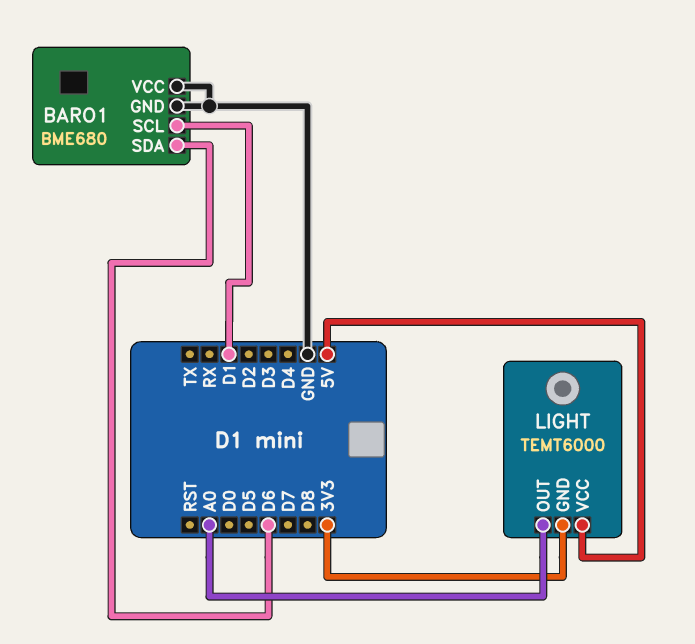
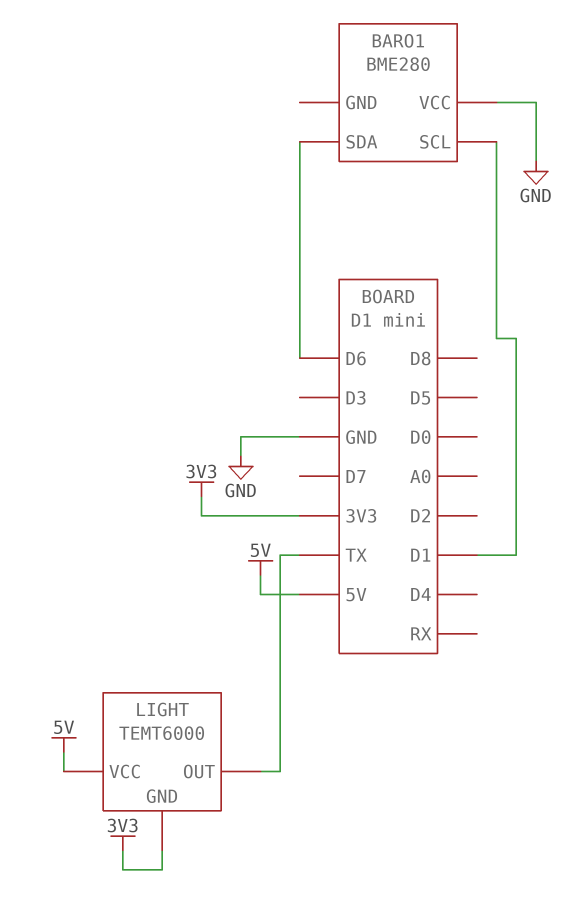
BARO1: BME680 -> BME280
BARO1 pin GND: GND -> none
LIGHT pin OUT: A0 -> TX

